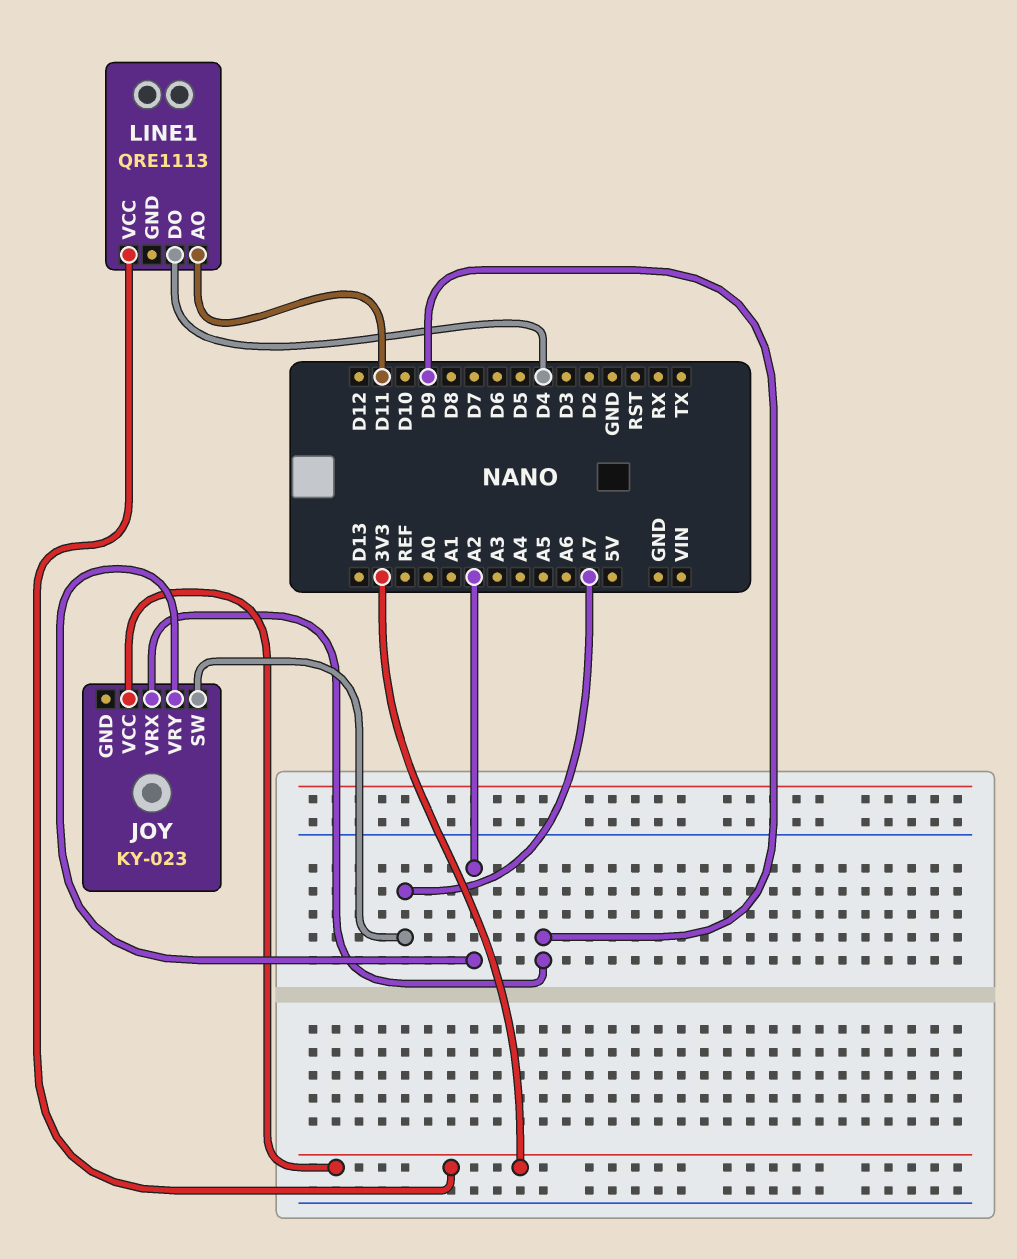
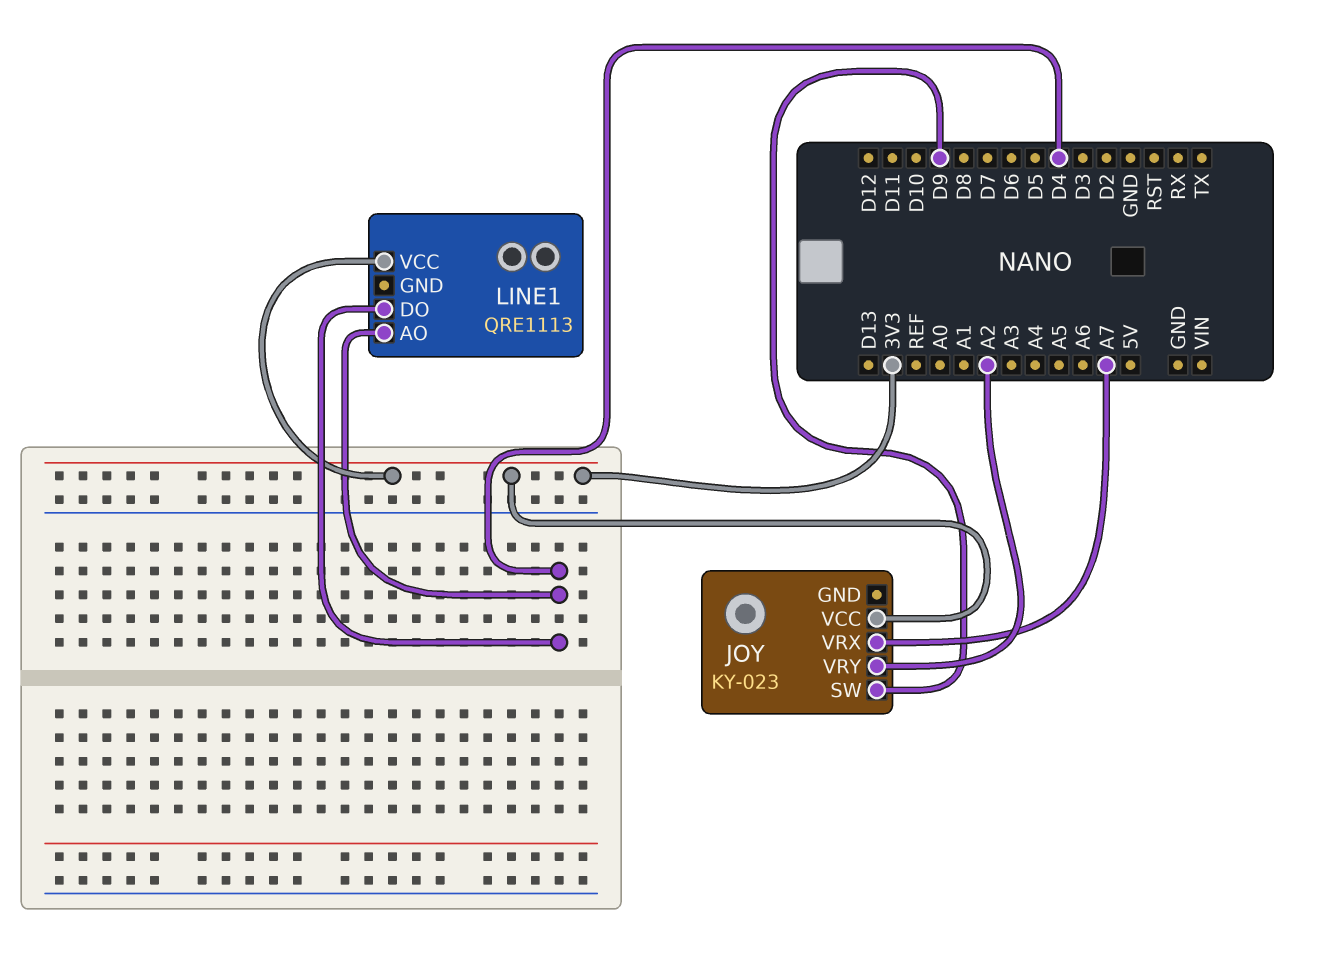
JOY pin SW: A7 -> D9
JOY pin VRX: D9 -> A7
LINE1 pin AO: D11 -> D4

